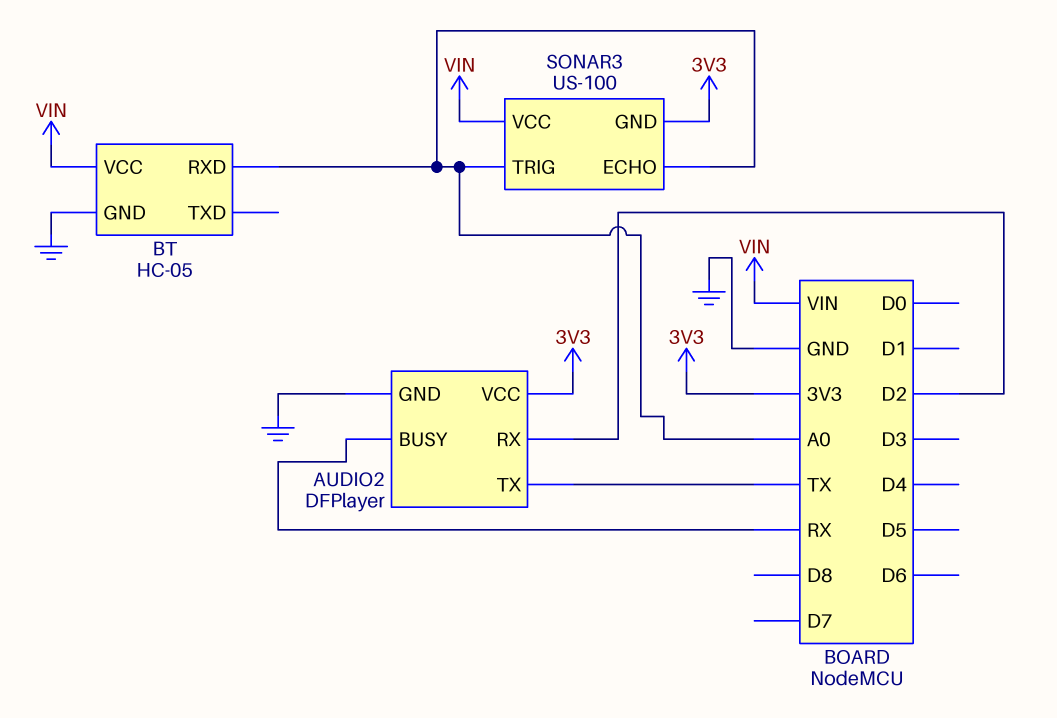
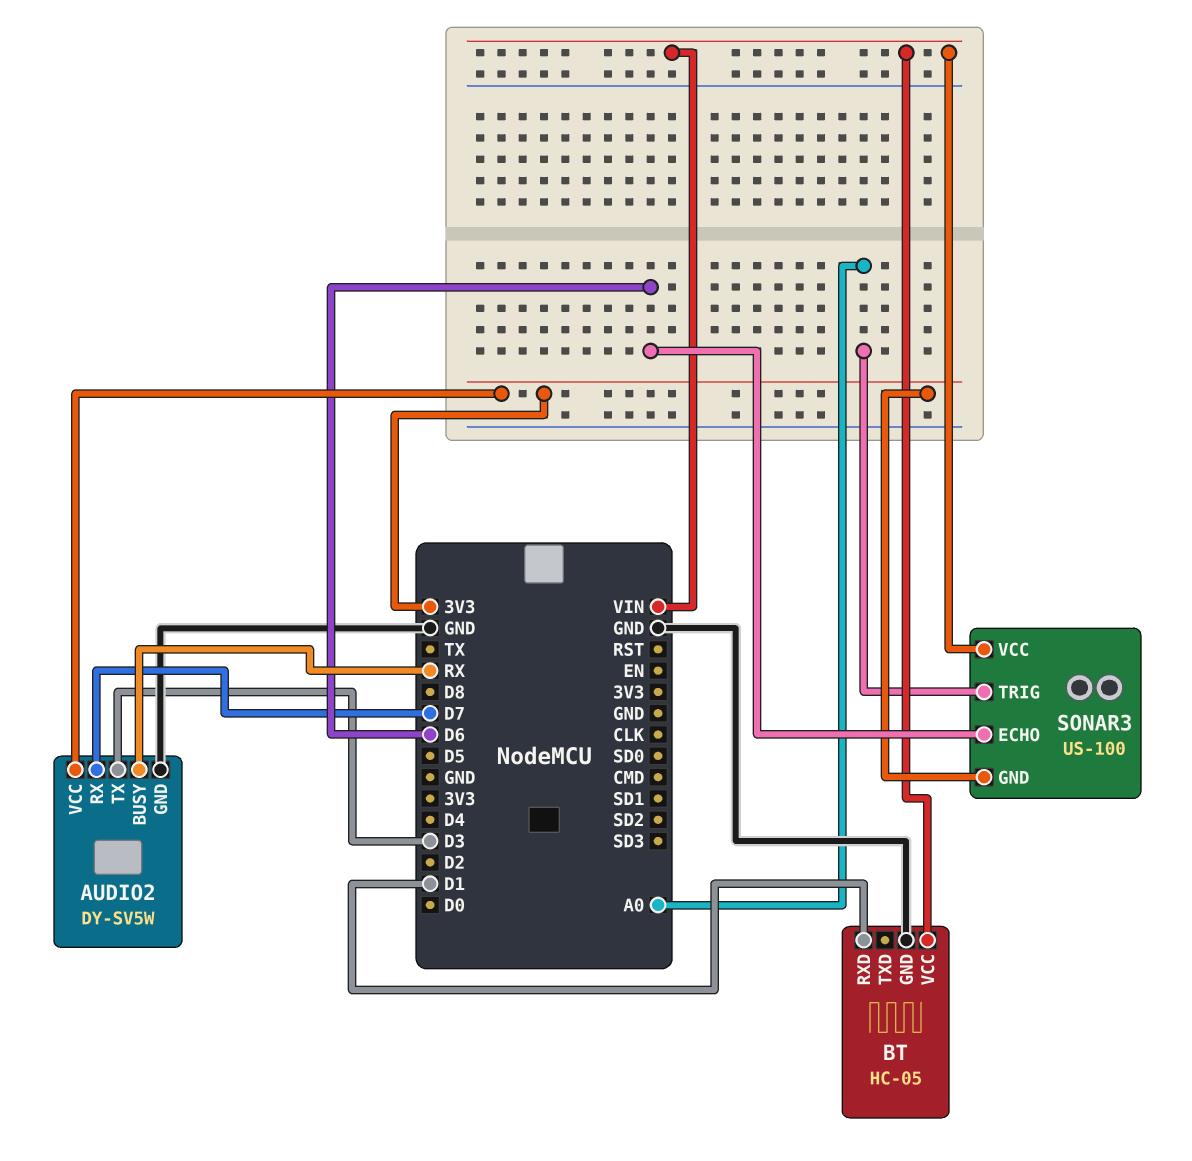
AUDIO2: DFPlayer -> DY-SV5W
AUDIO2 pin RX: D2 -> D7
AUDIO2 pin TX: TX -> D3
BT pin RXD: A0 -> D1
SONAR3 pin ECHO: A0 -> D6

